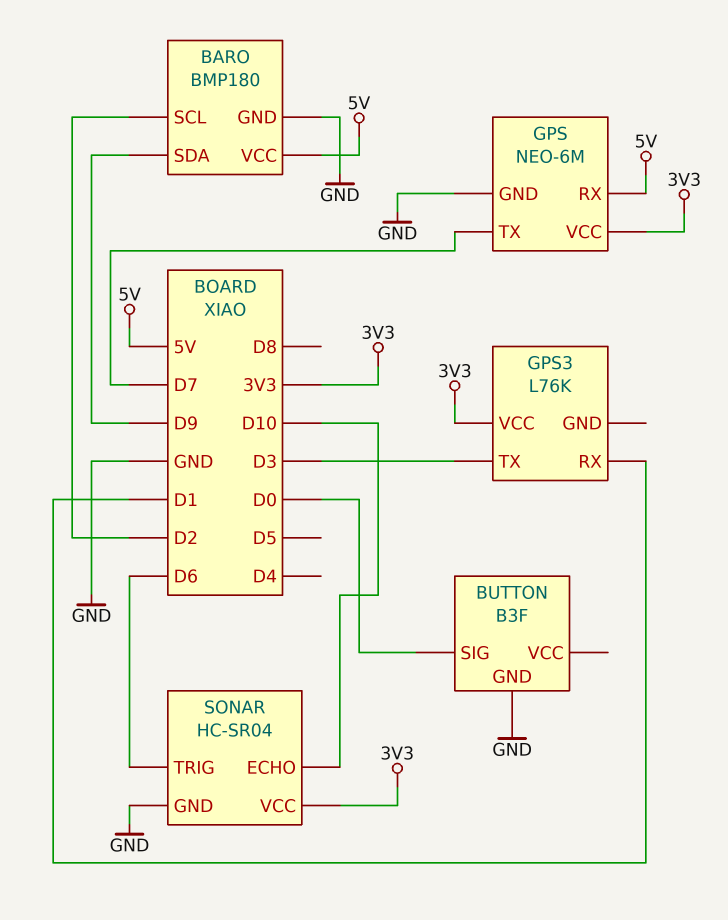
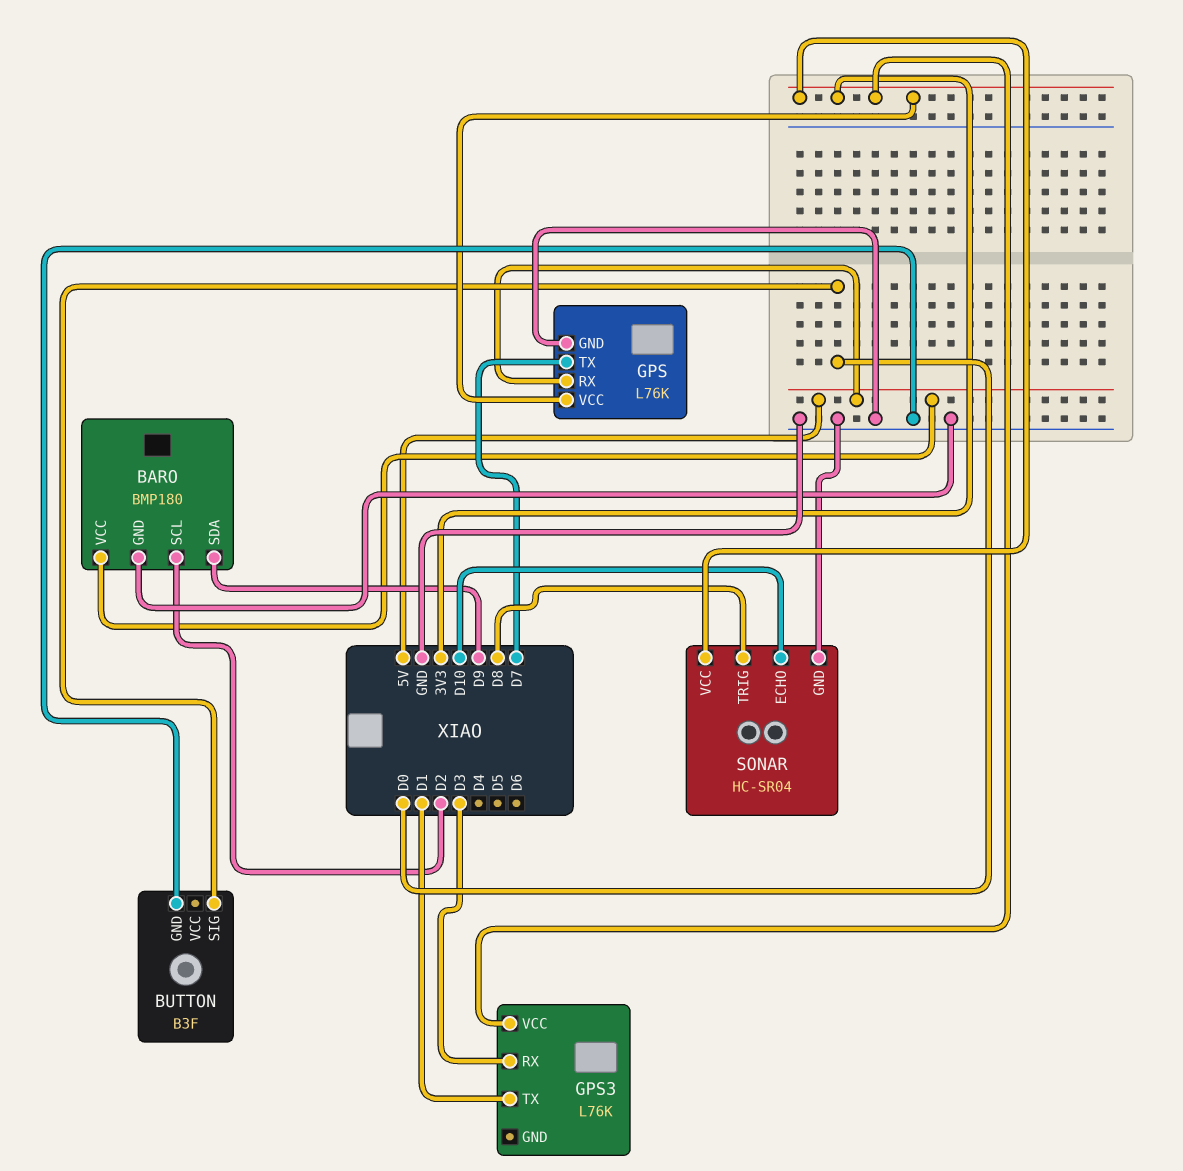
GPS: NEO-6M -> L76K
GPS3 pin RX: D1 -> D3
GPS3 pin TX: D3 -> D1
SONAR pin TRIG: D6 -> D8

